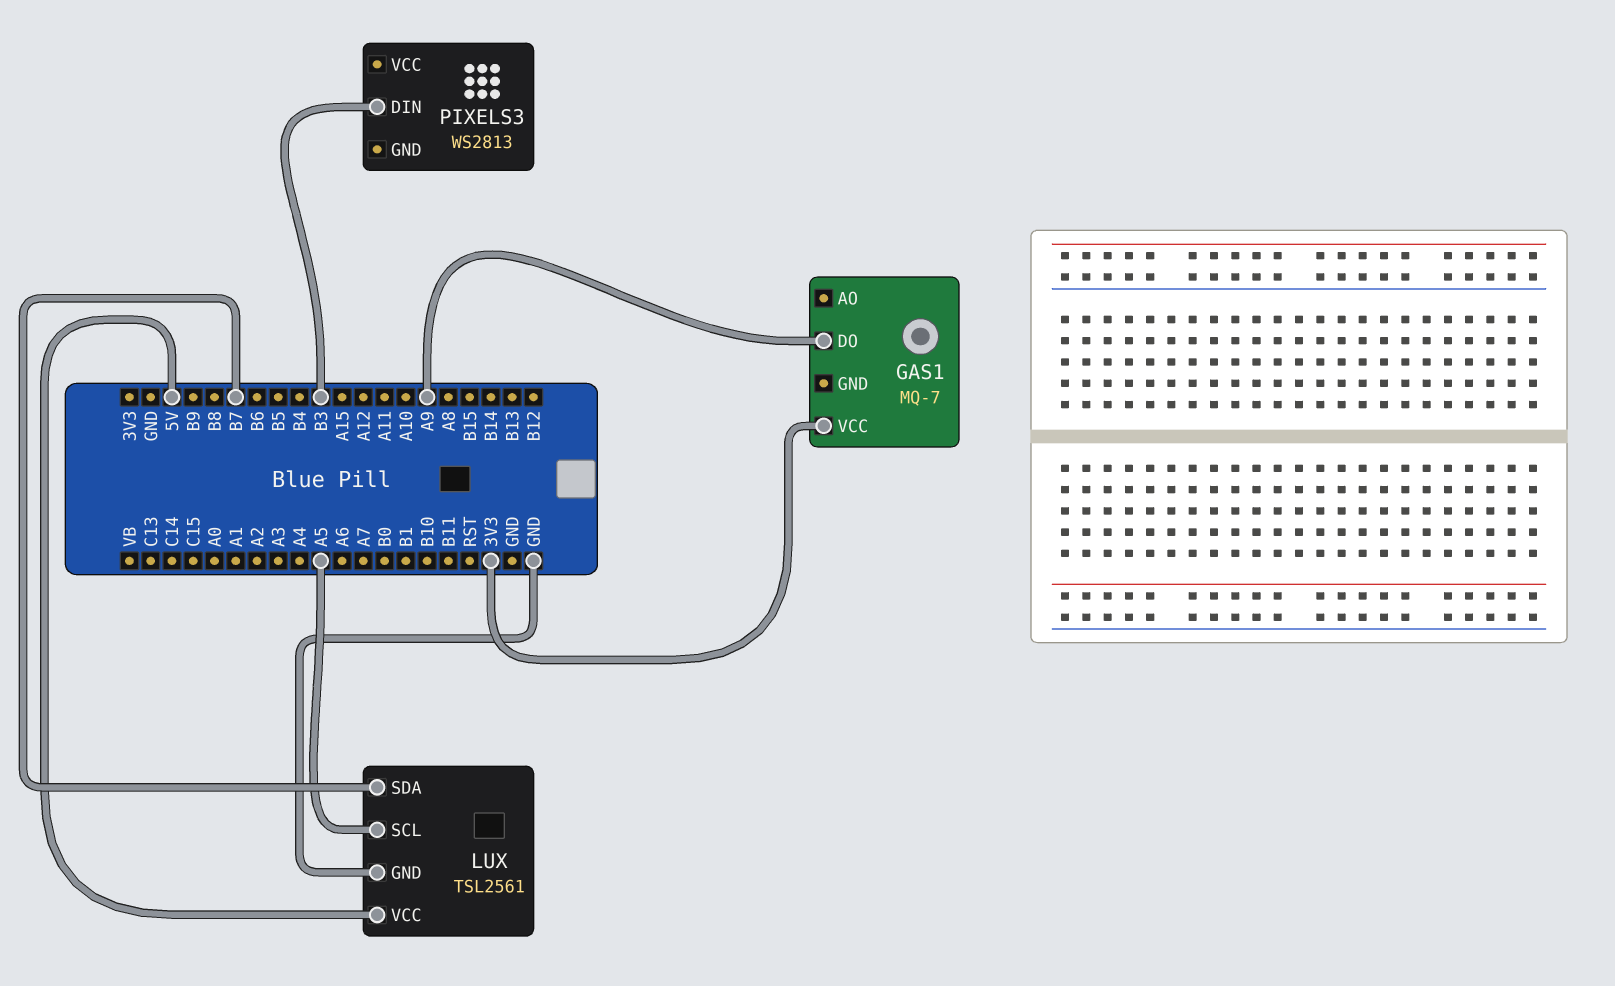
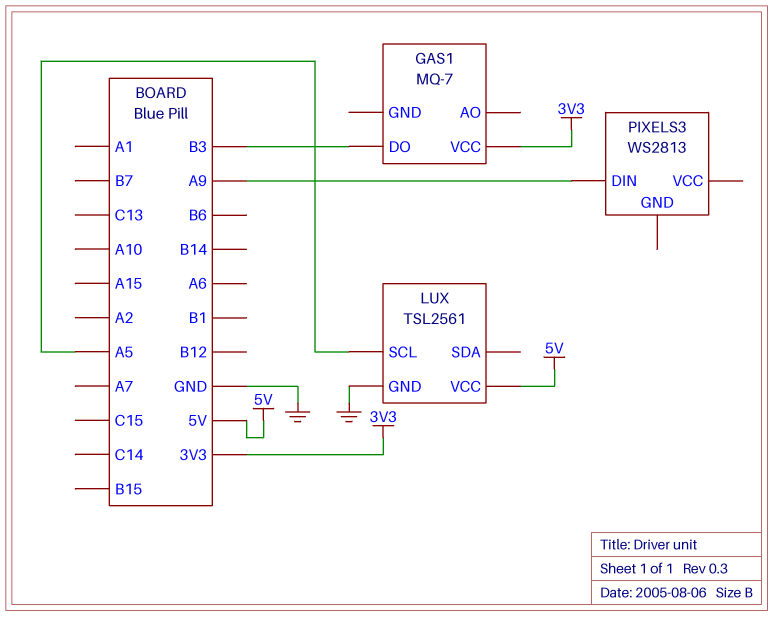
GAS1 pin DO: A9 -> B3
LUX pin SDA: B7 -> none
PIXELS3 pin DIN: B3 -> A9

